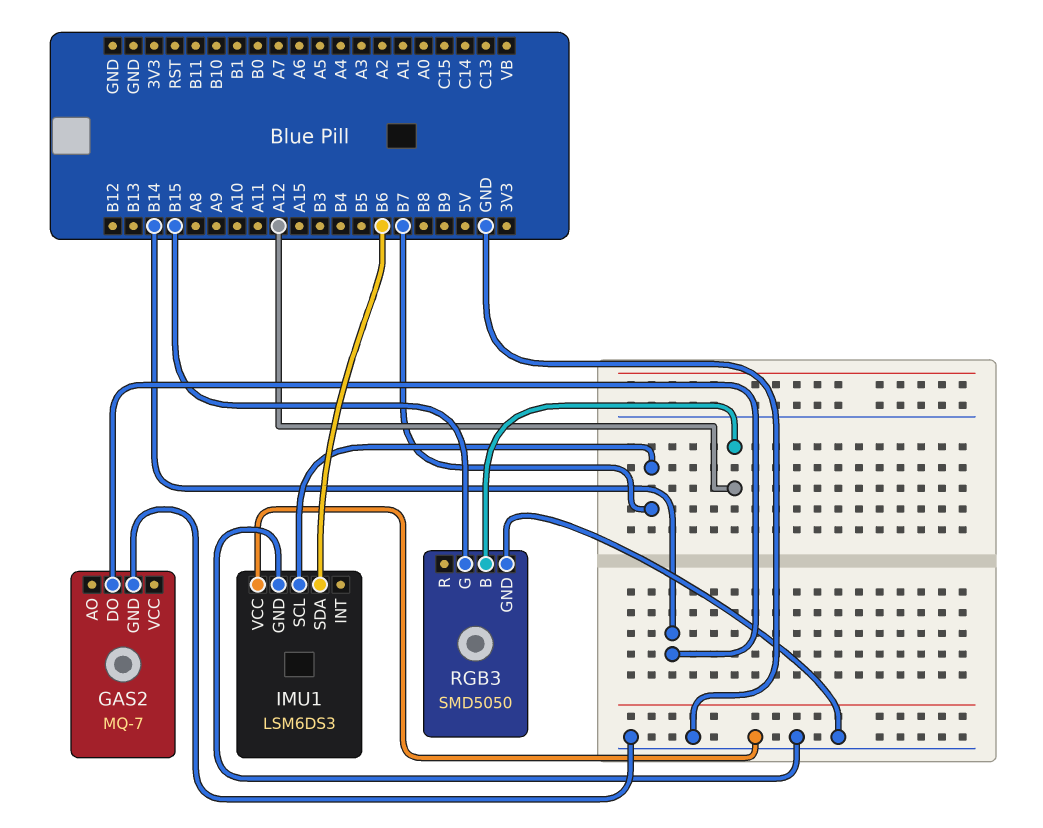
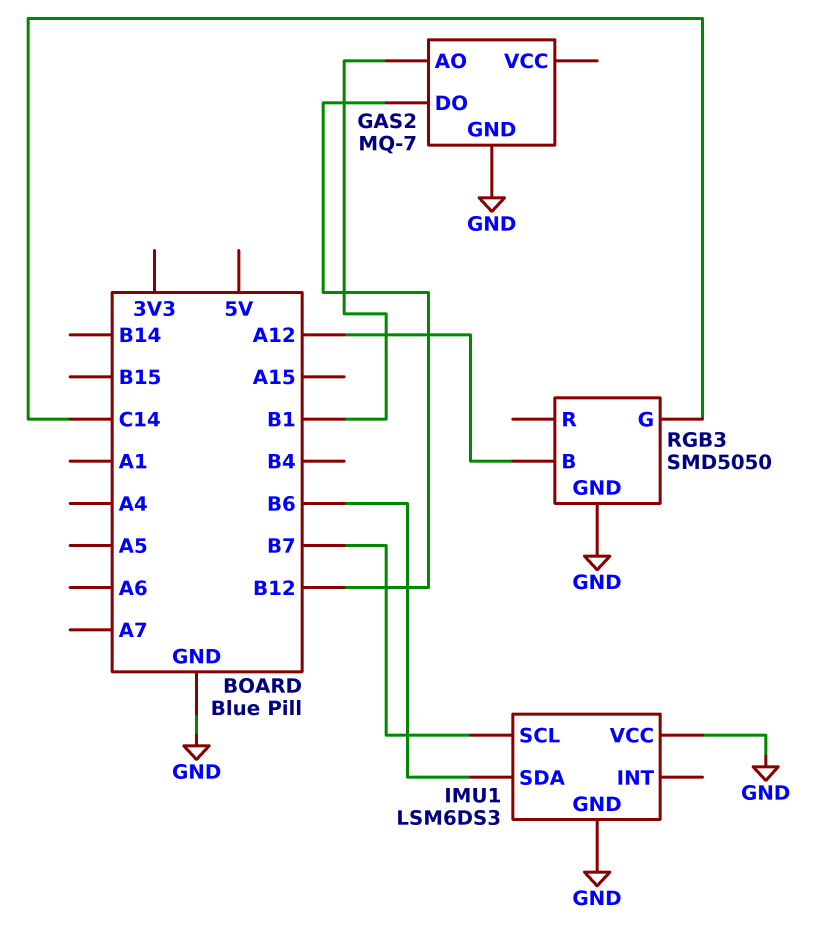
GAS2 pin AO: none -> B1
GAS2 pin DO: B14 -> B12
RGB3 pin G: B15 -> C14

